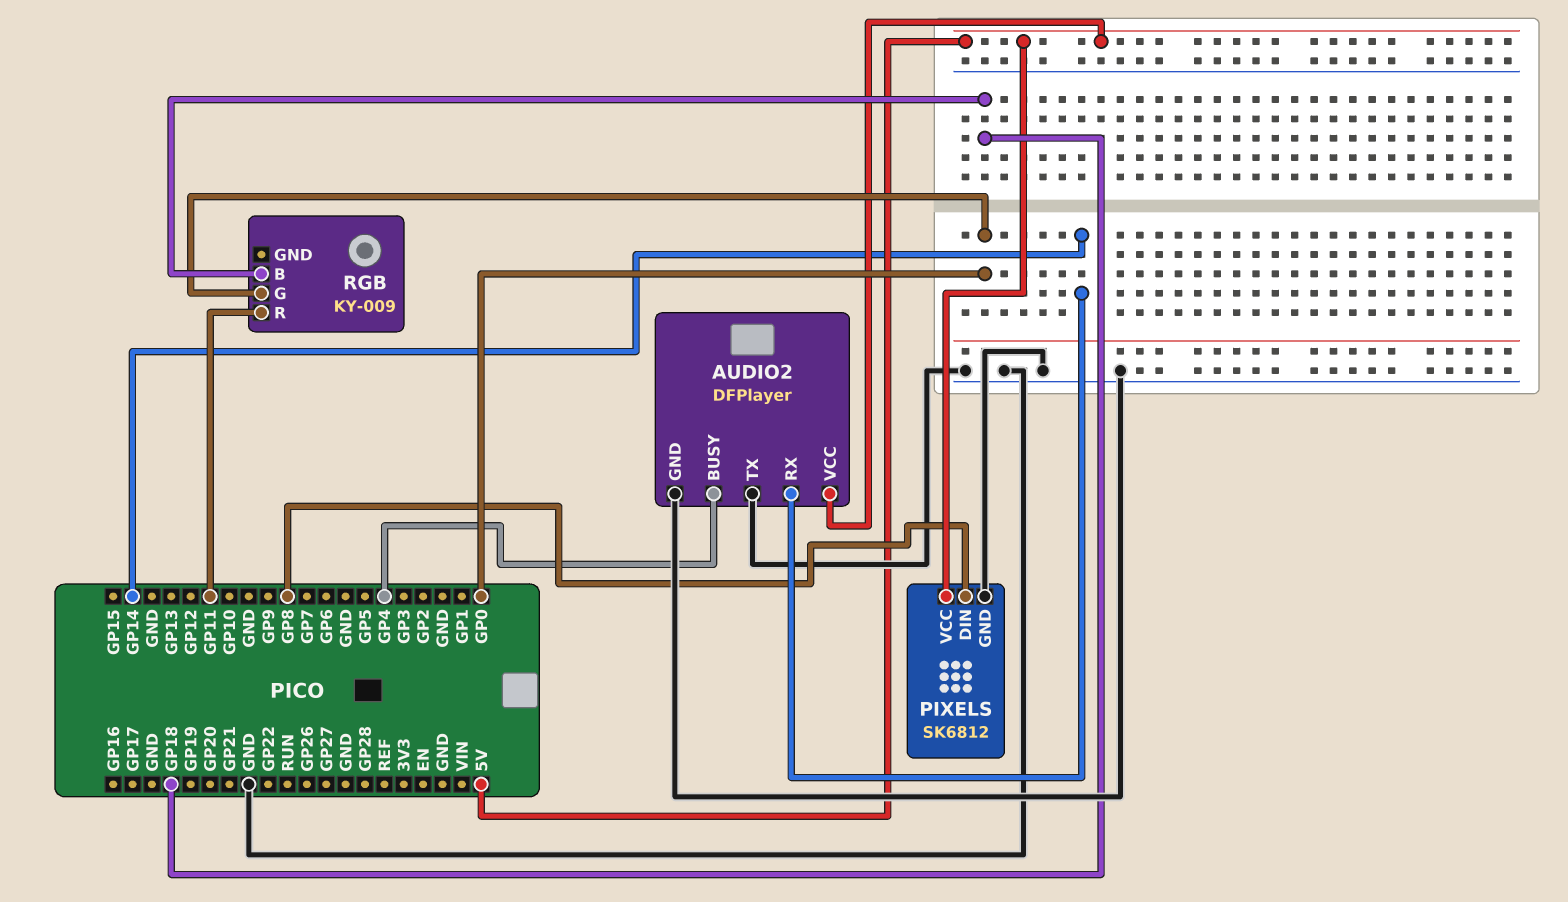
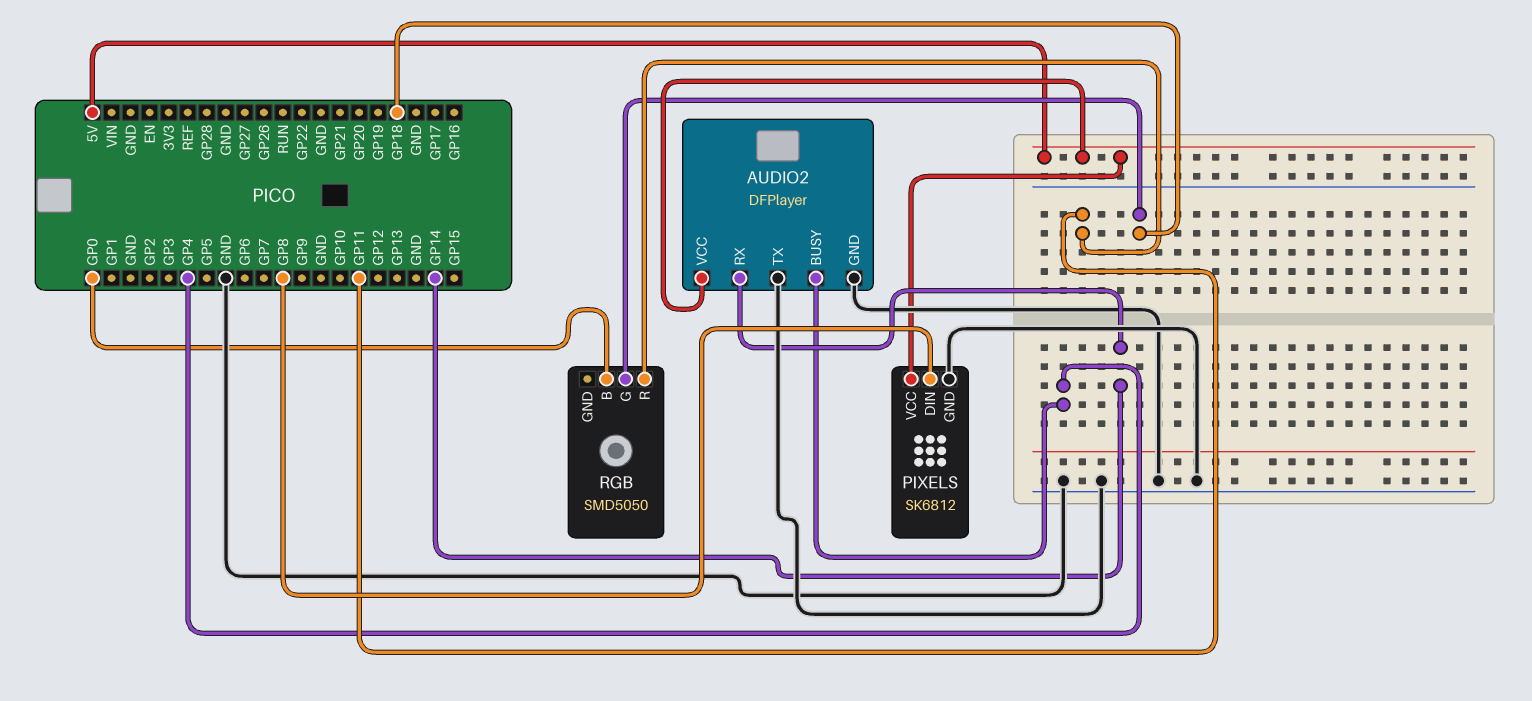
RGB: KY-009 -> SMD5050
RGB pin B: GP18 -> GP0
RGB pin G: GP0 -> GP18

